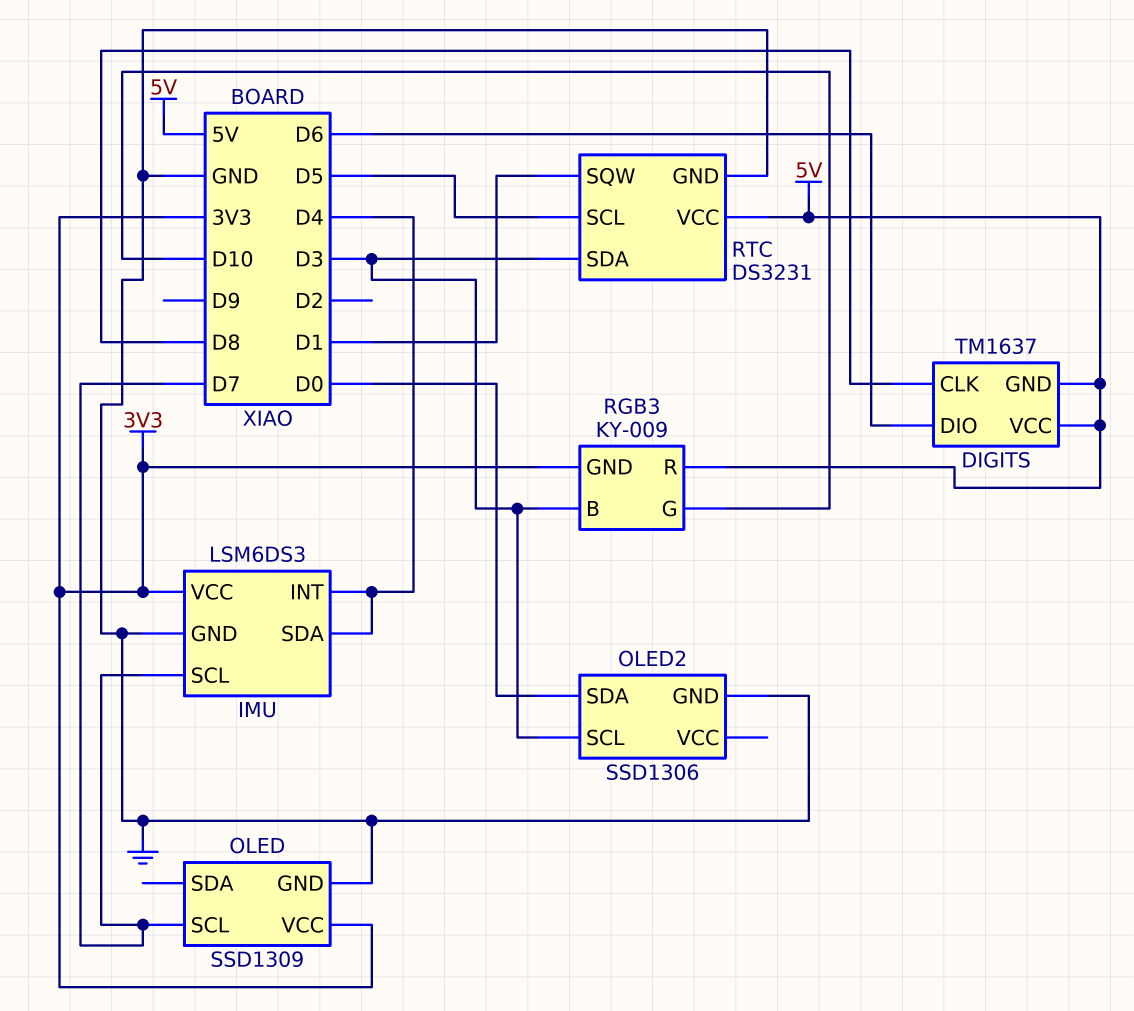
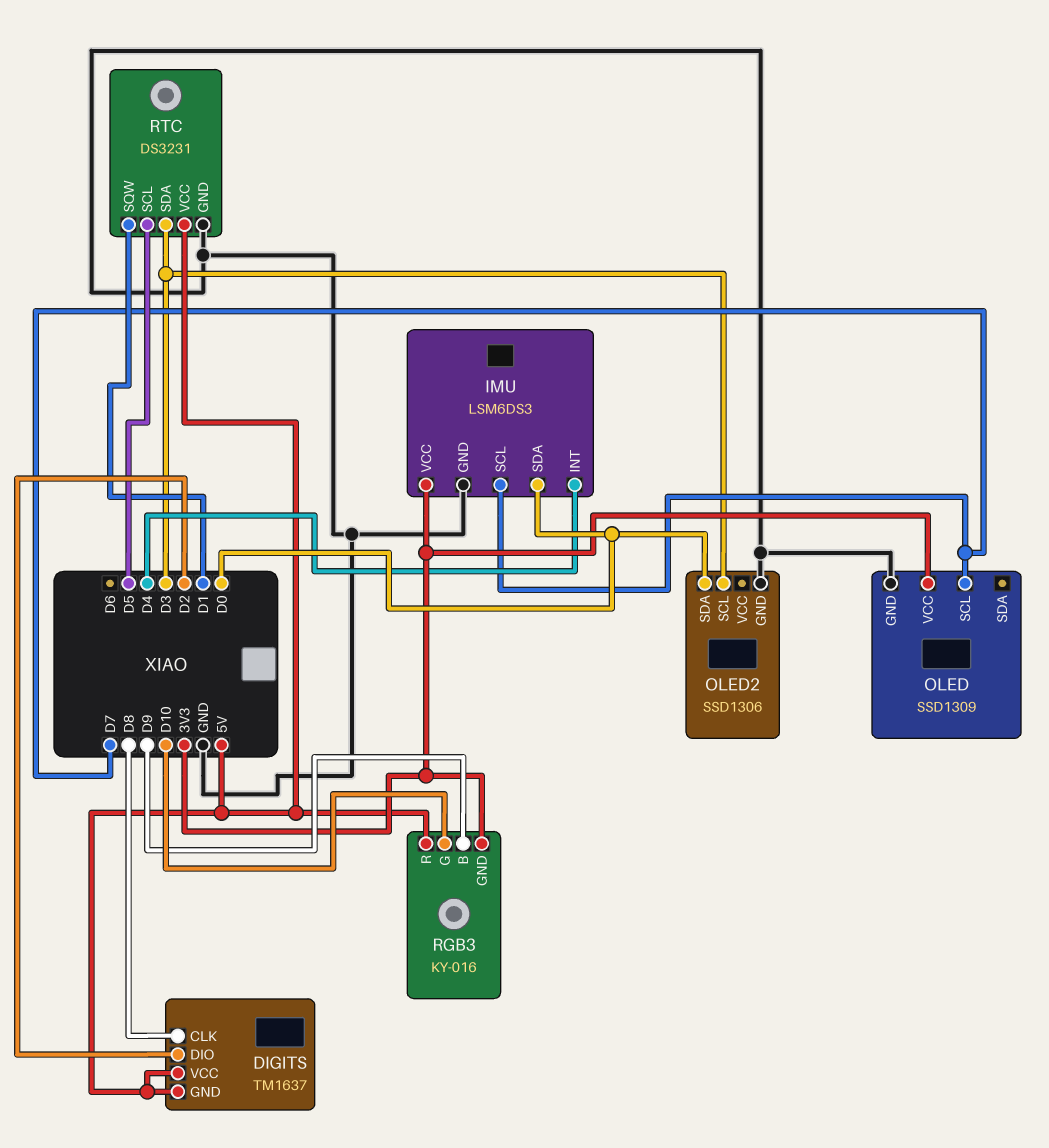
DIGITS pin DIO: D6 -> D2
IMU pin SDA: D4 -> D0
RGB3: KY-009 -> KY-016
RGB3 pin B: D3 -> D9

